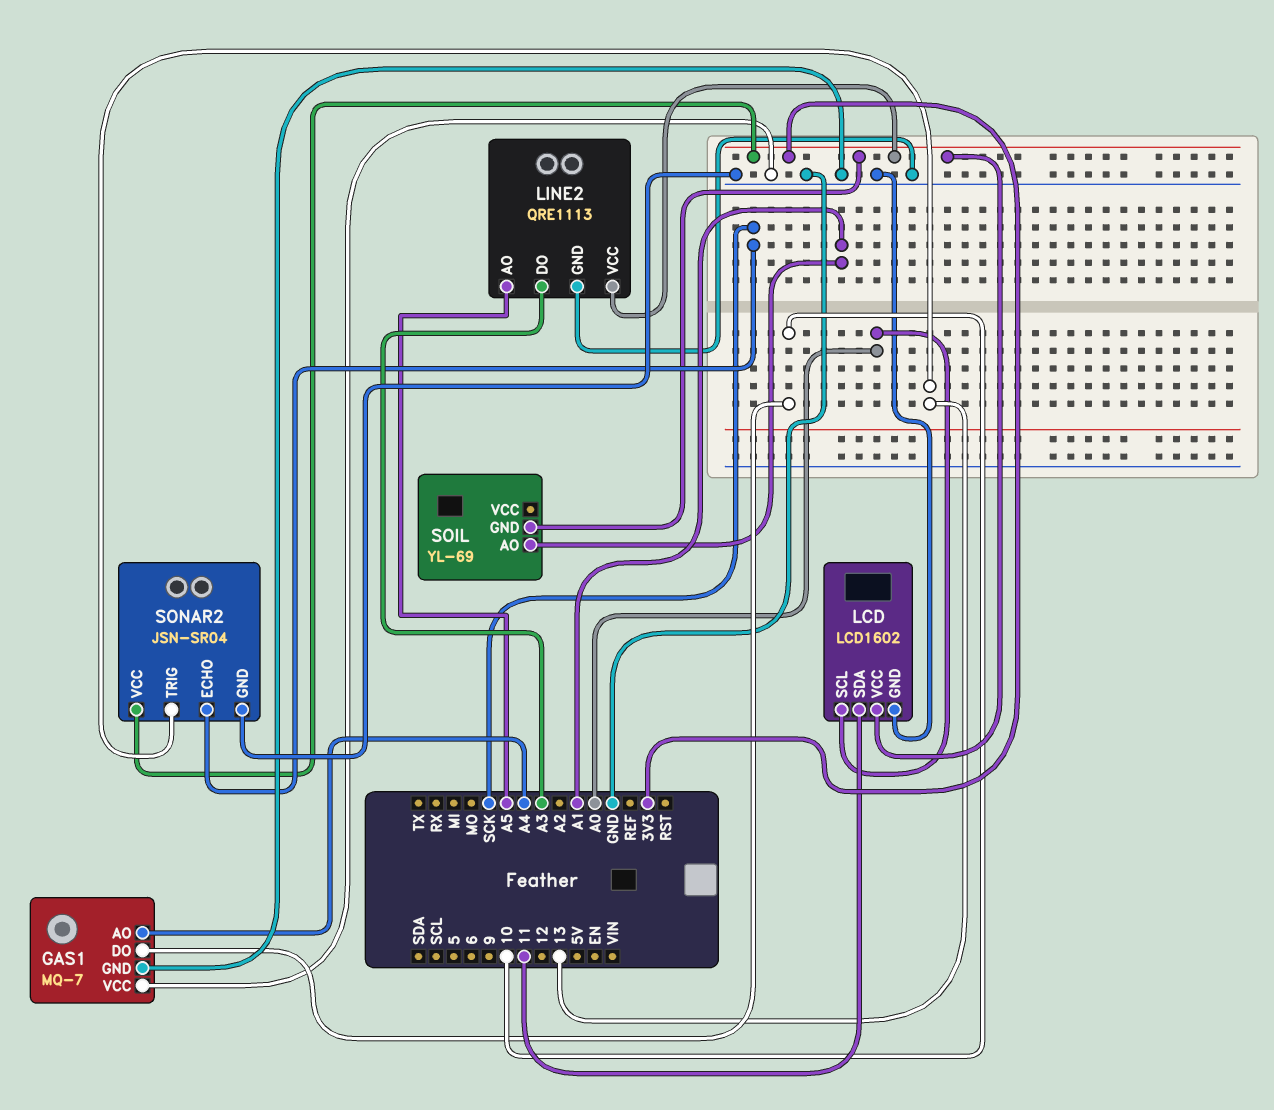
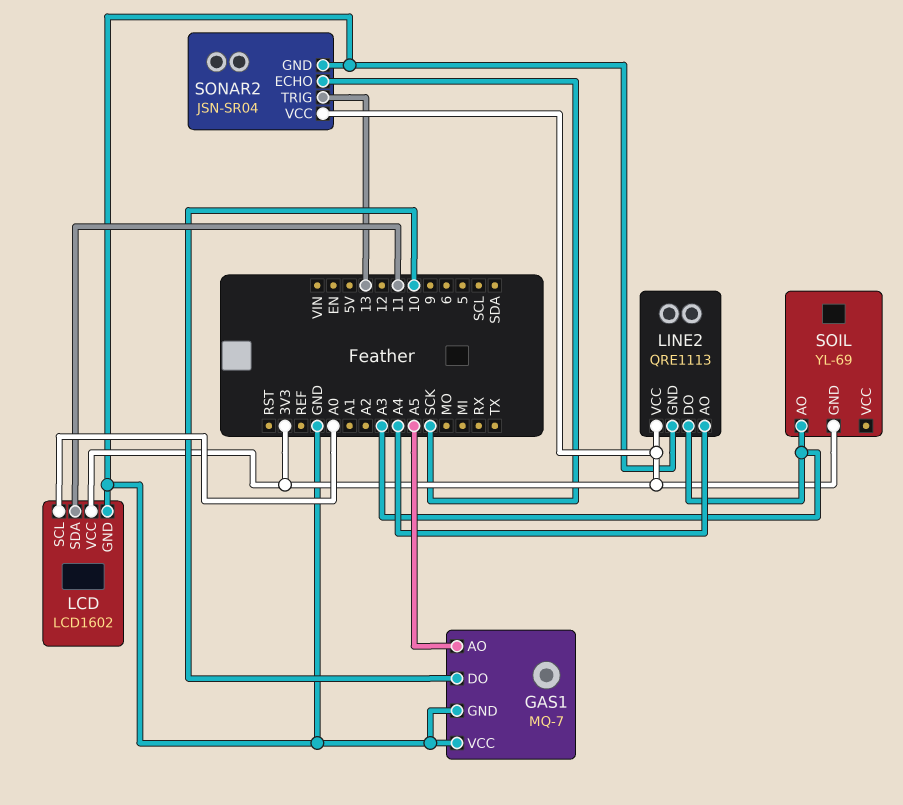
GAS1 pin AO: A4 -> A5
LINE2 pin AO: A5 -> A4
SOIL pin AO: A1 -> A3

